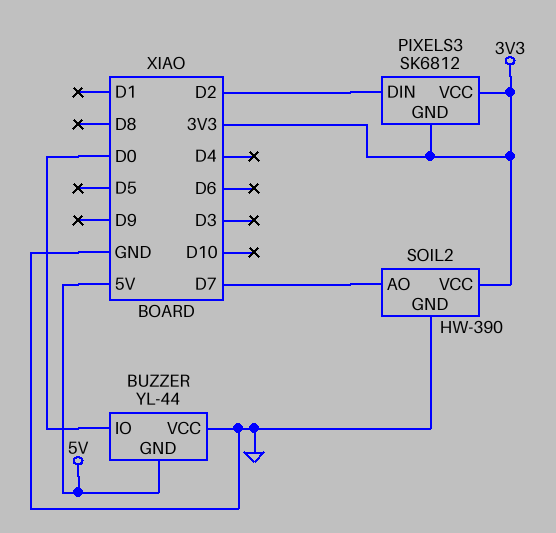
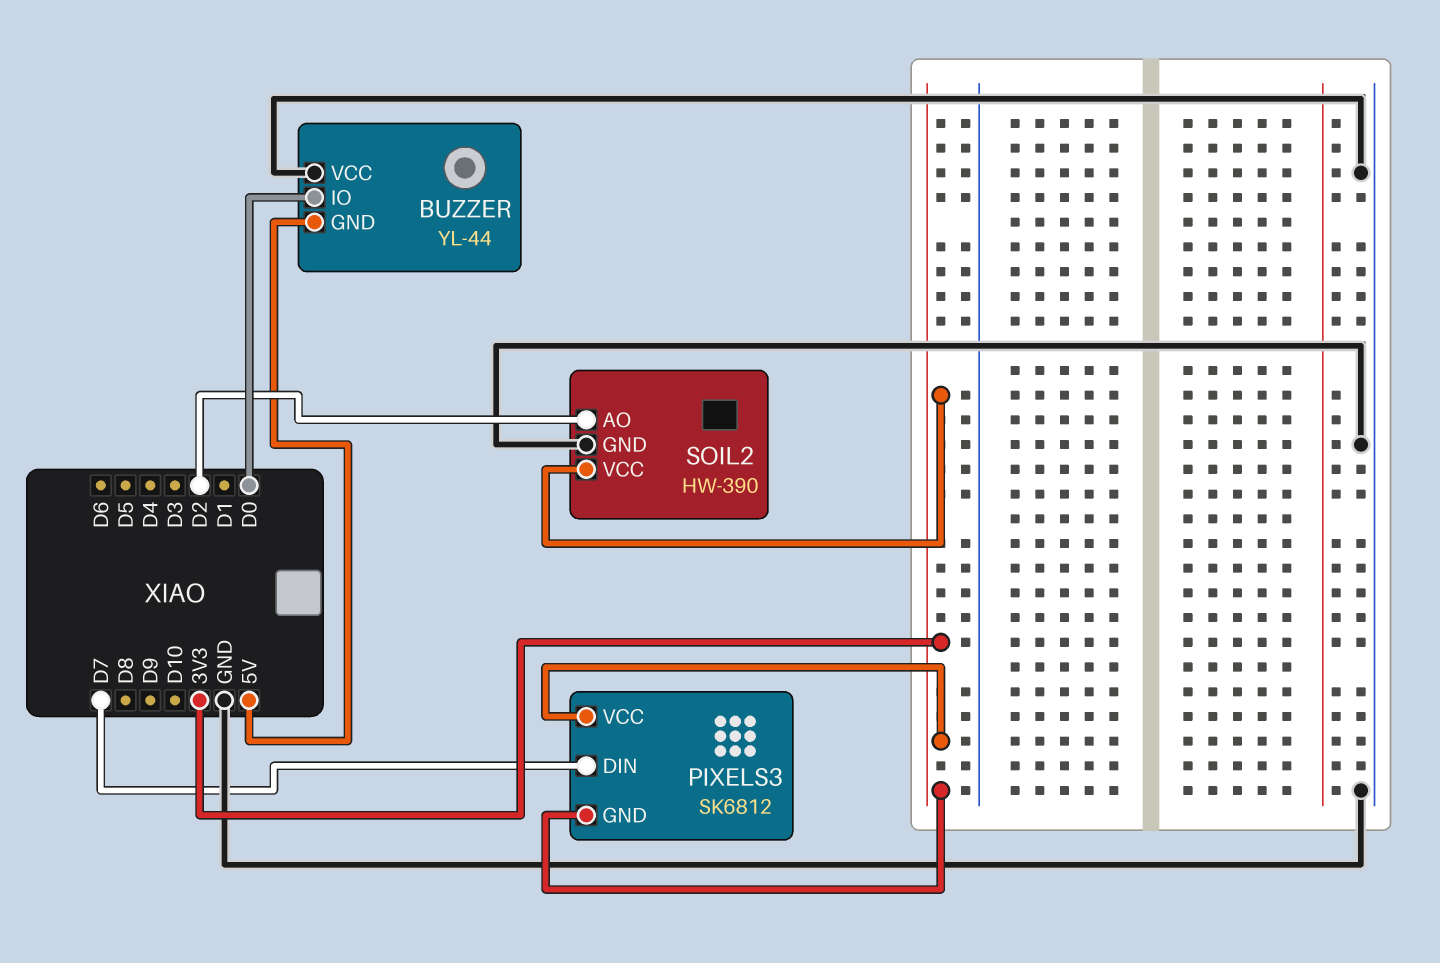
PIXELS3 pin DIN: D2 -> D7
SOIL2 pin AO: D7 -> D2

